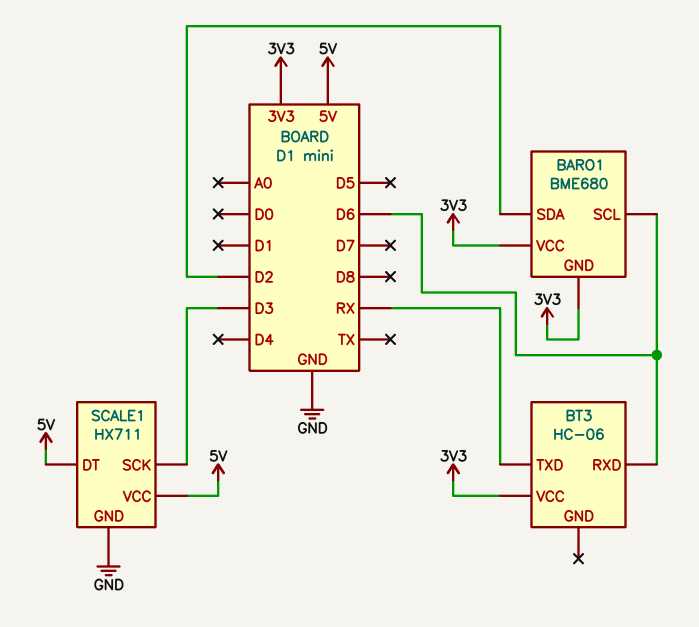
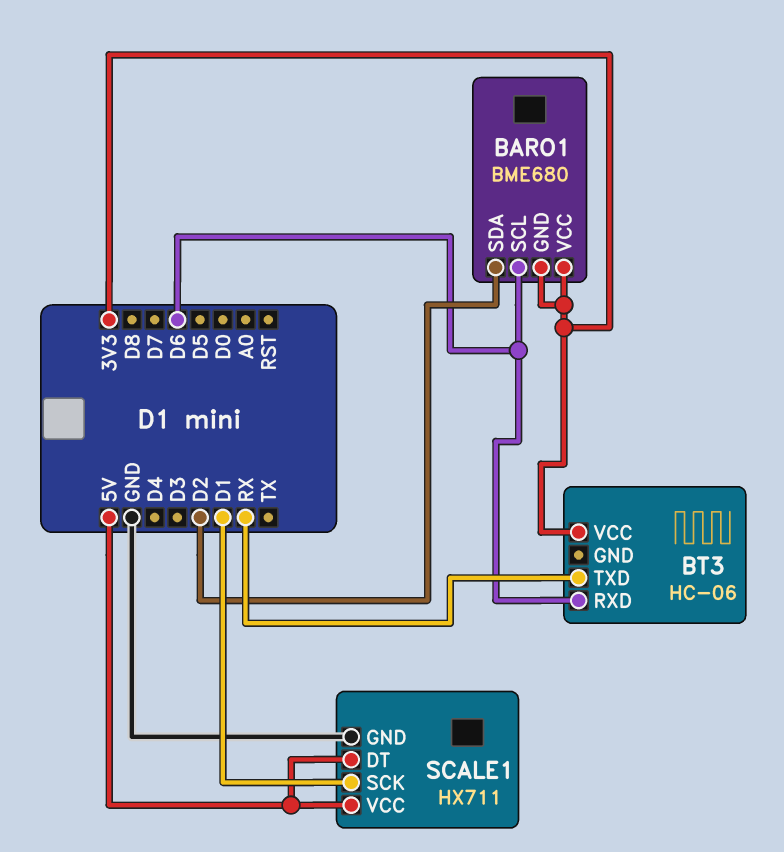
SCALE1 pin SCK: D3 -> D1

